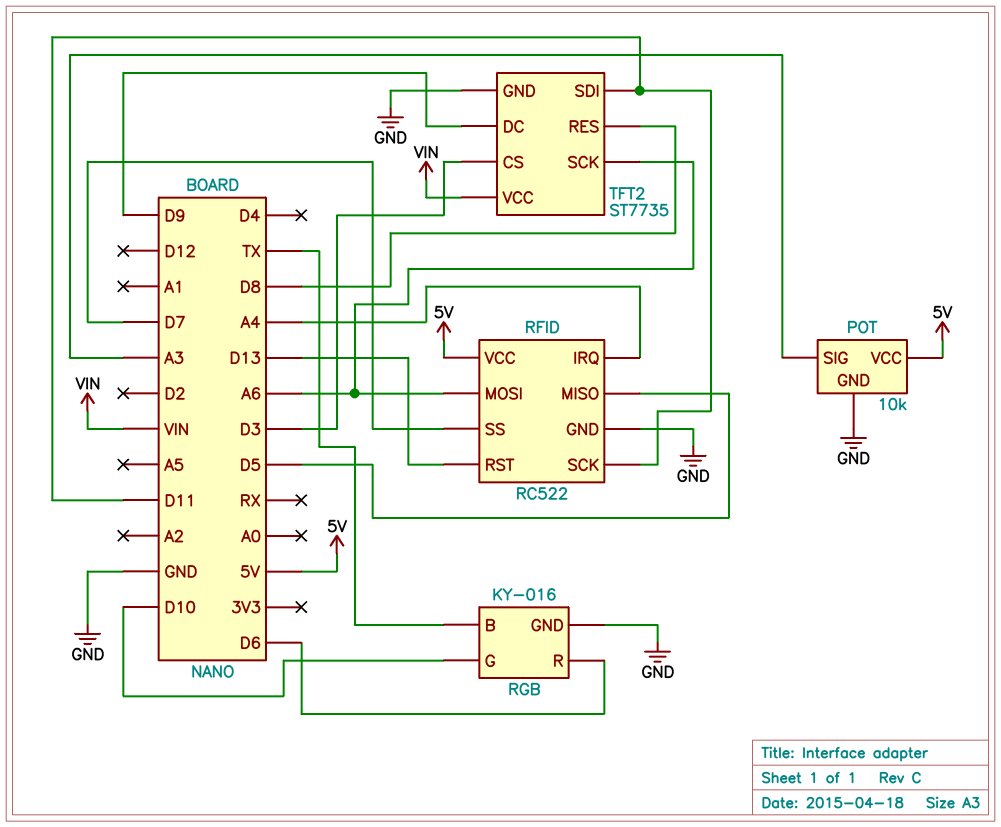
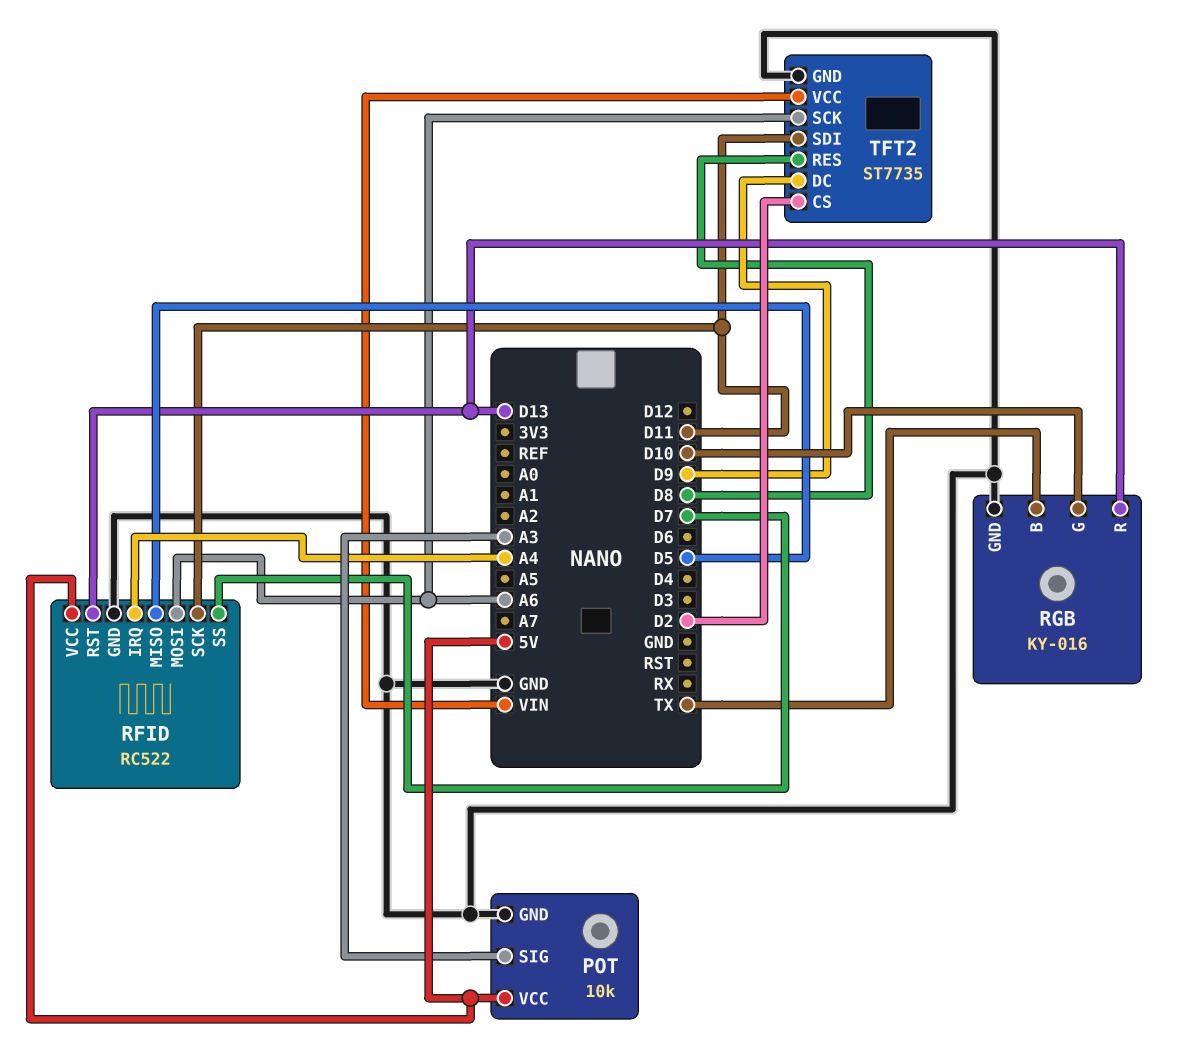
RGB pin R: D6 -> D13
TFT2 pin CS: D3 -> D2

